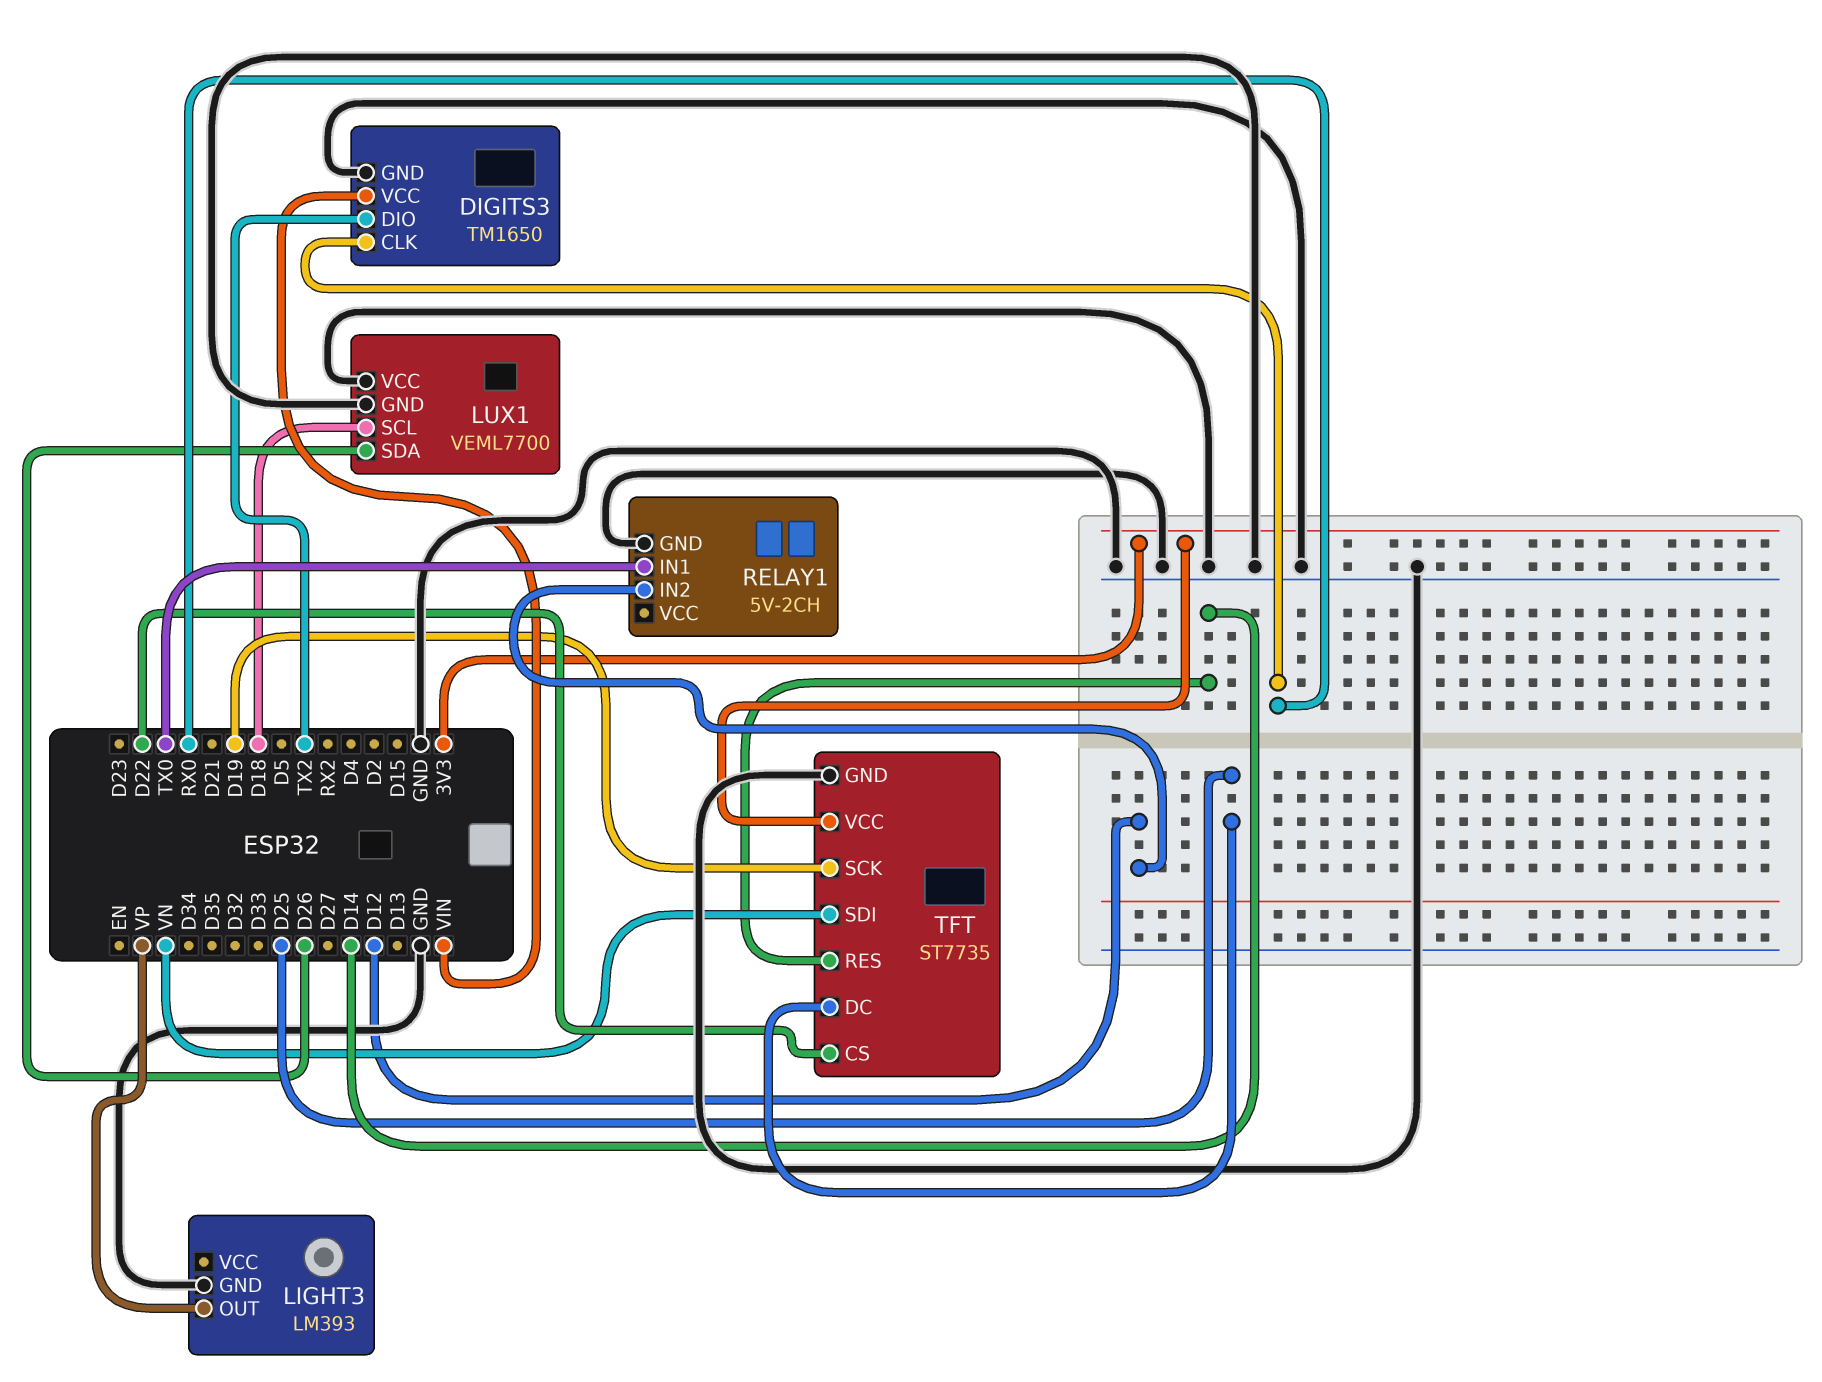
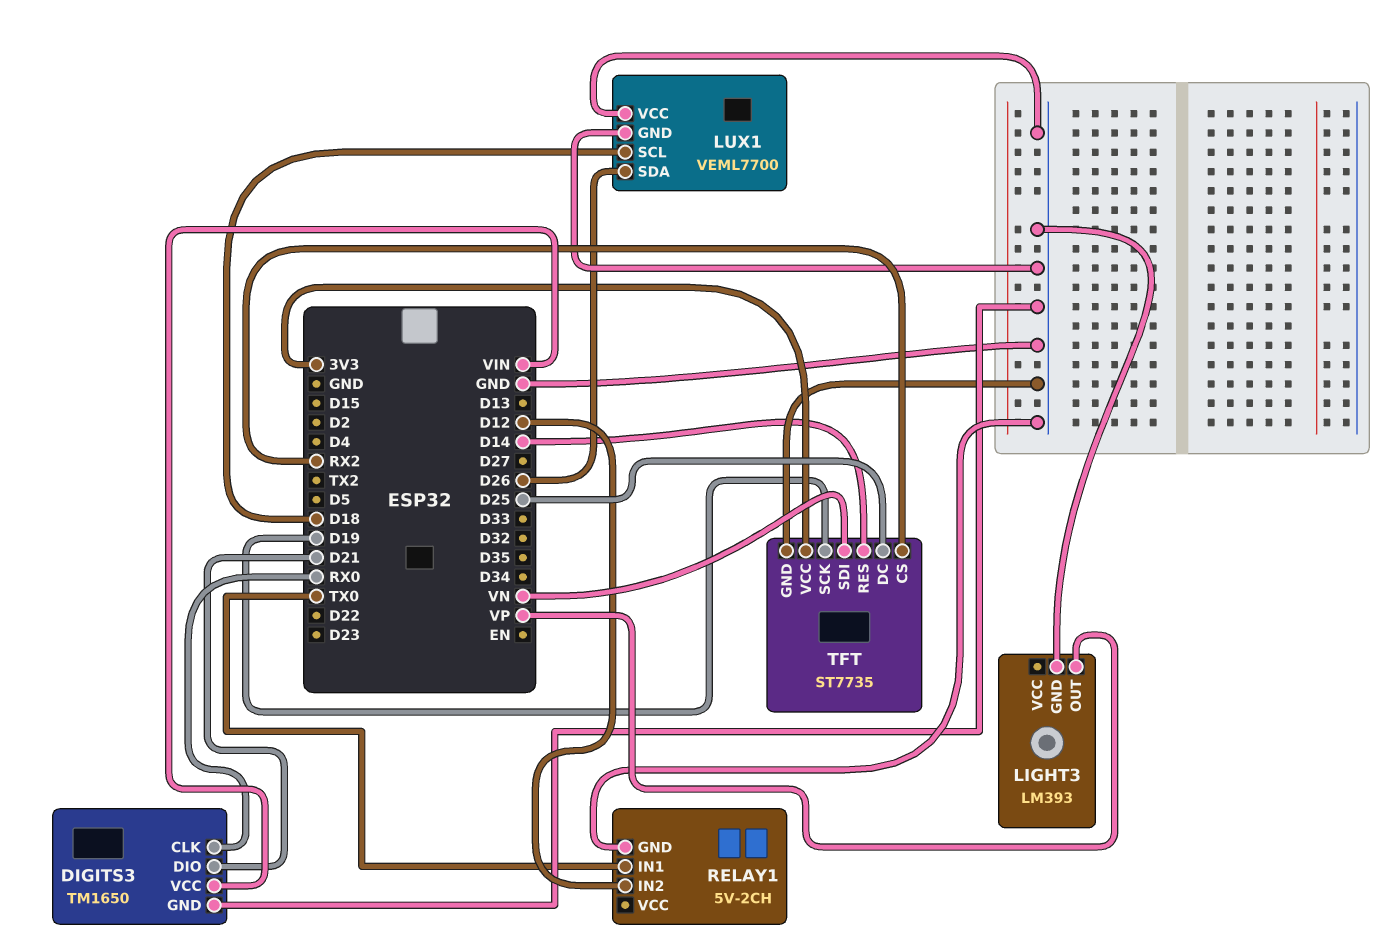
DIGITS3 pin DIO: TX2 -> D21
TFT pin CS: D22 -> RX2

